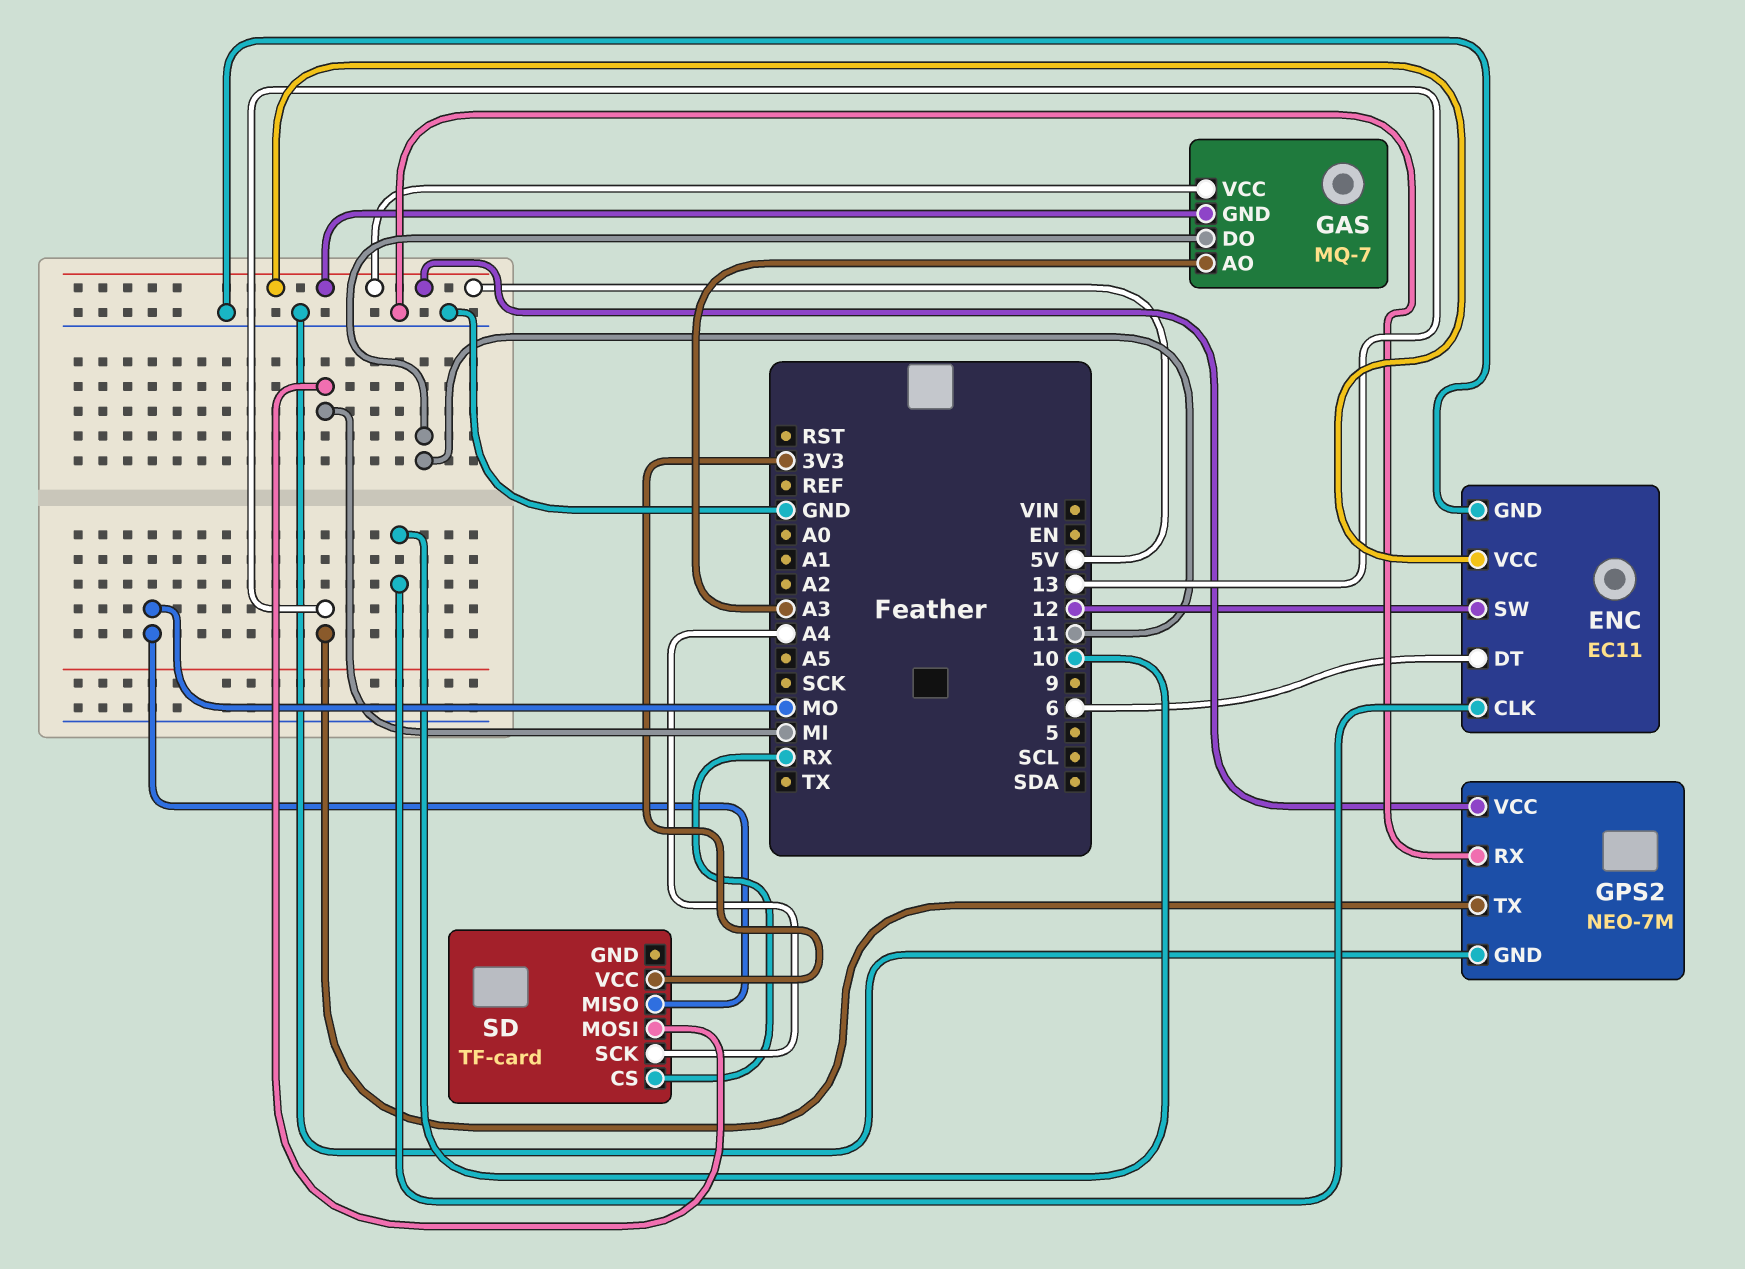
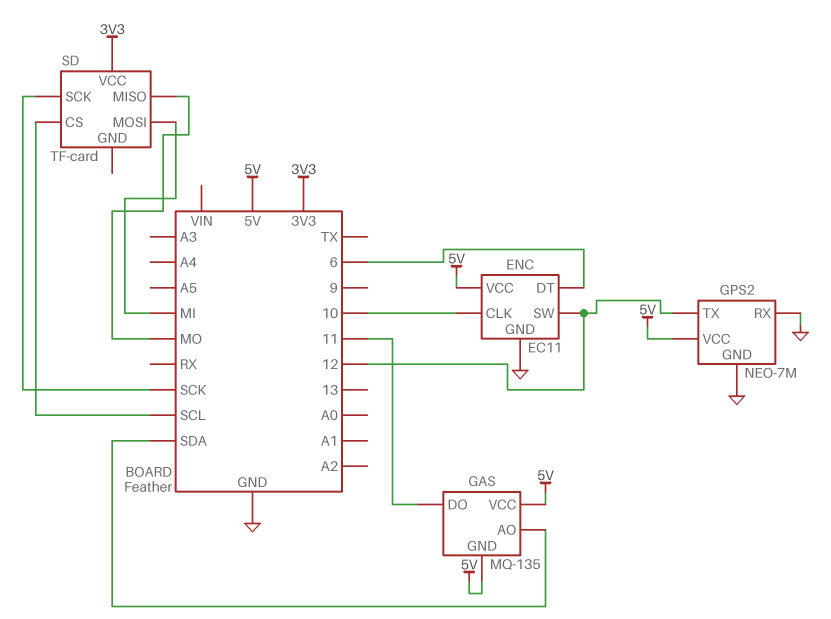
GAS: MQ-7 -> MQ-135
GAS pin AO: A3 -> SDA
GPS2 pin TX: 13 -> 12
SD pin CS: RX -> SCL
SD pin SCK: A4 -> SCK

